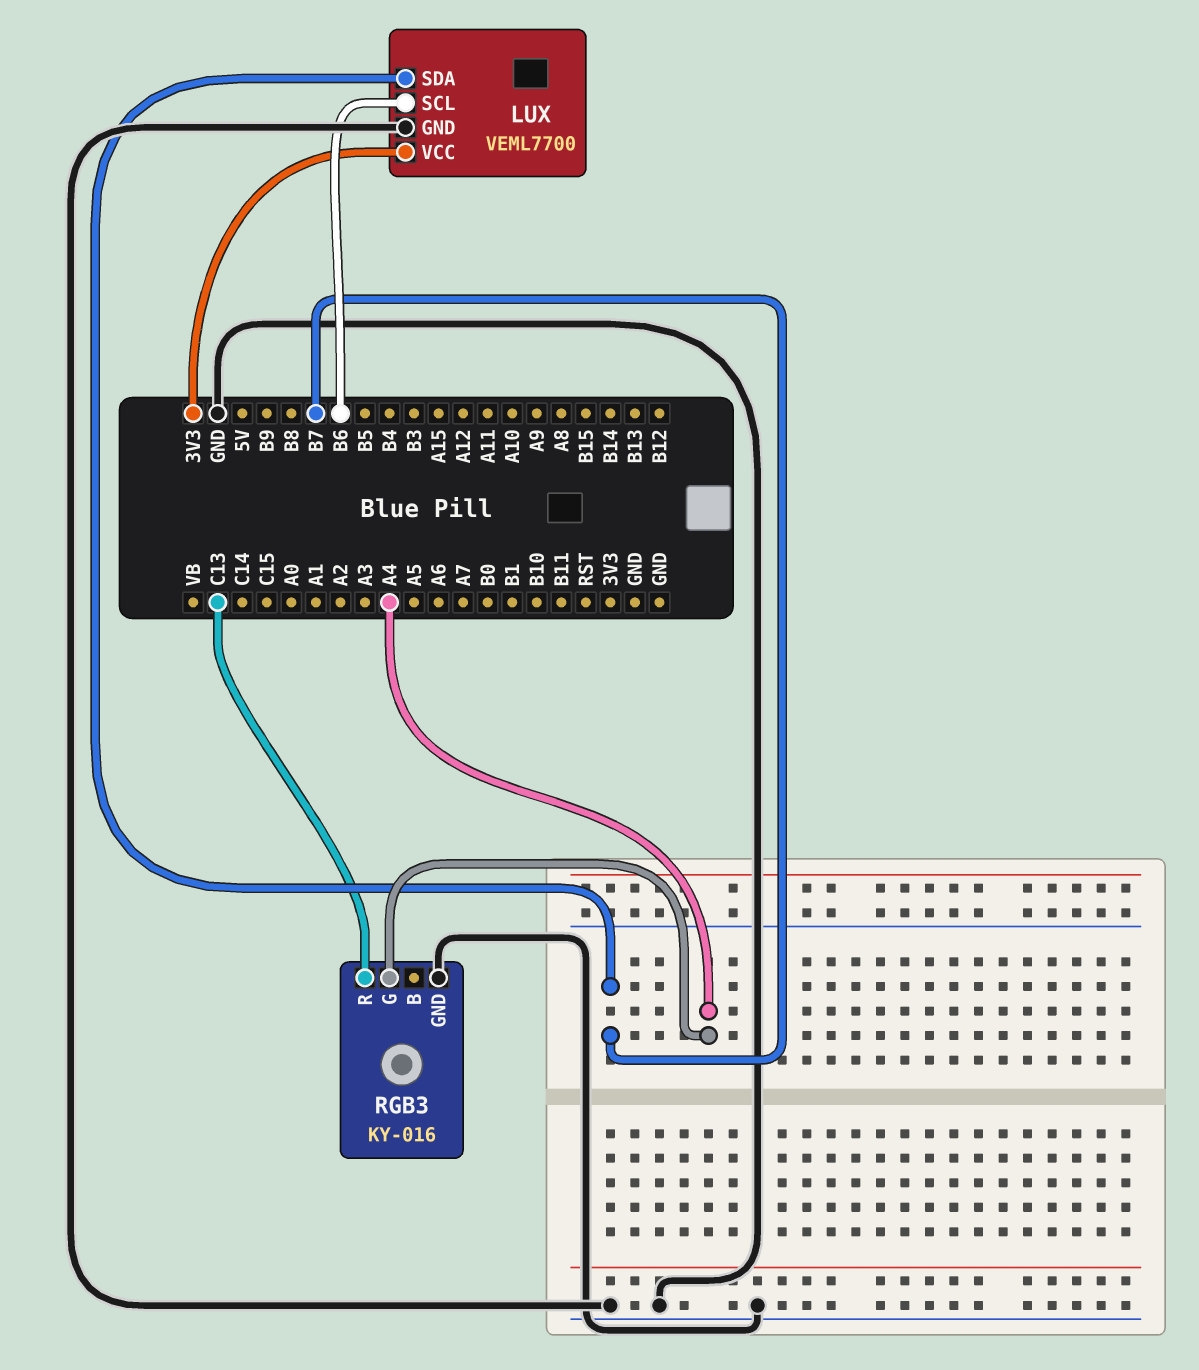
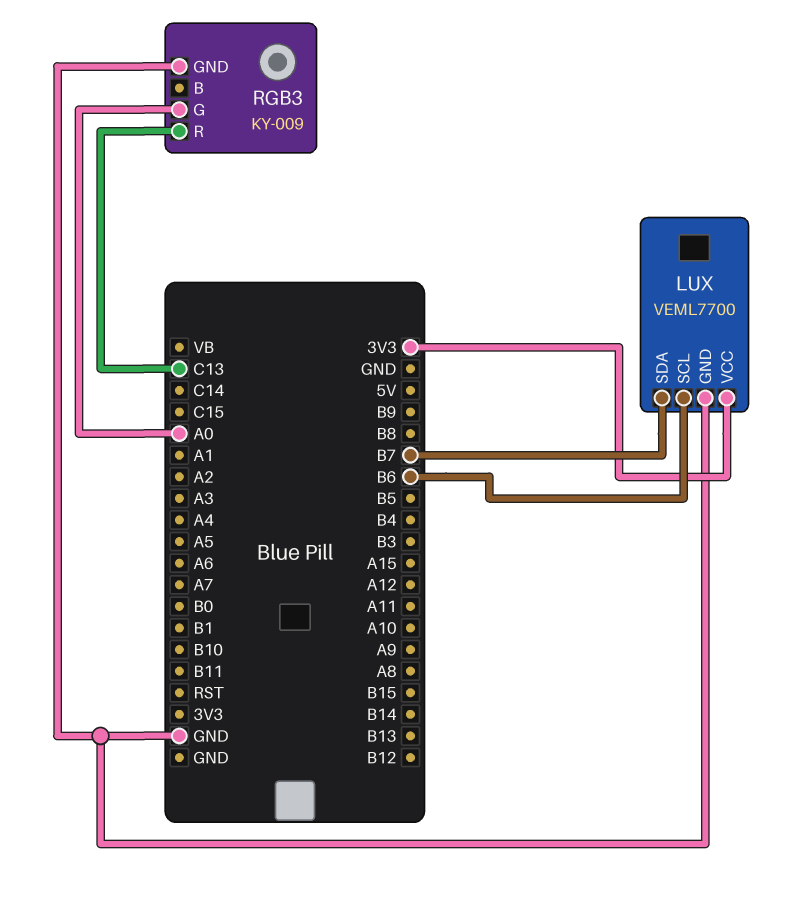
RGB3: KY-016 -> KY-009
RGB3 pin G: A4 -> A0

